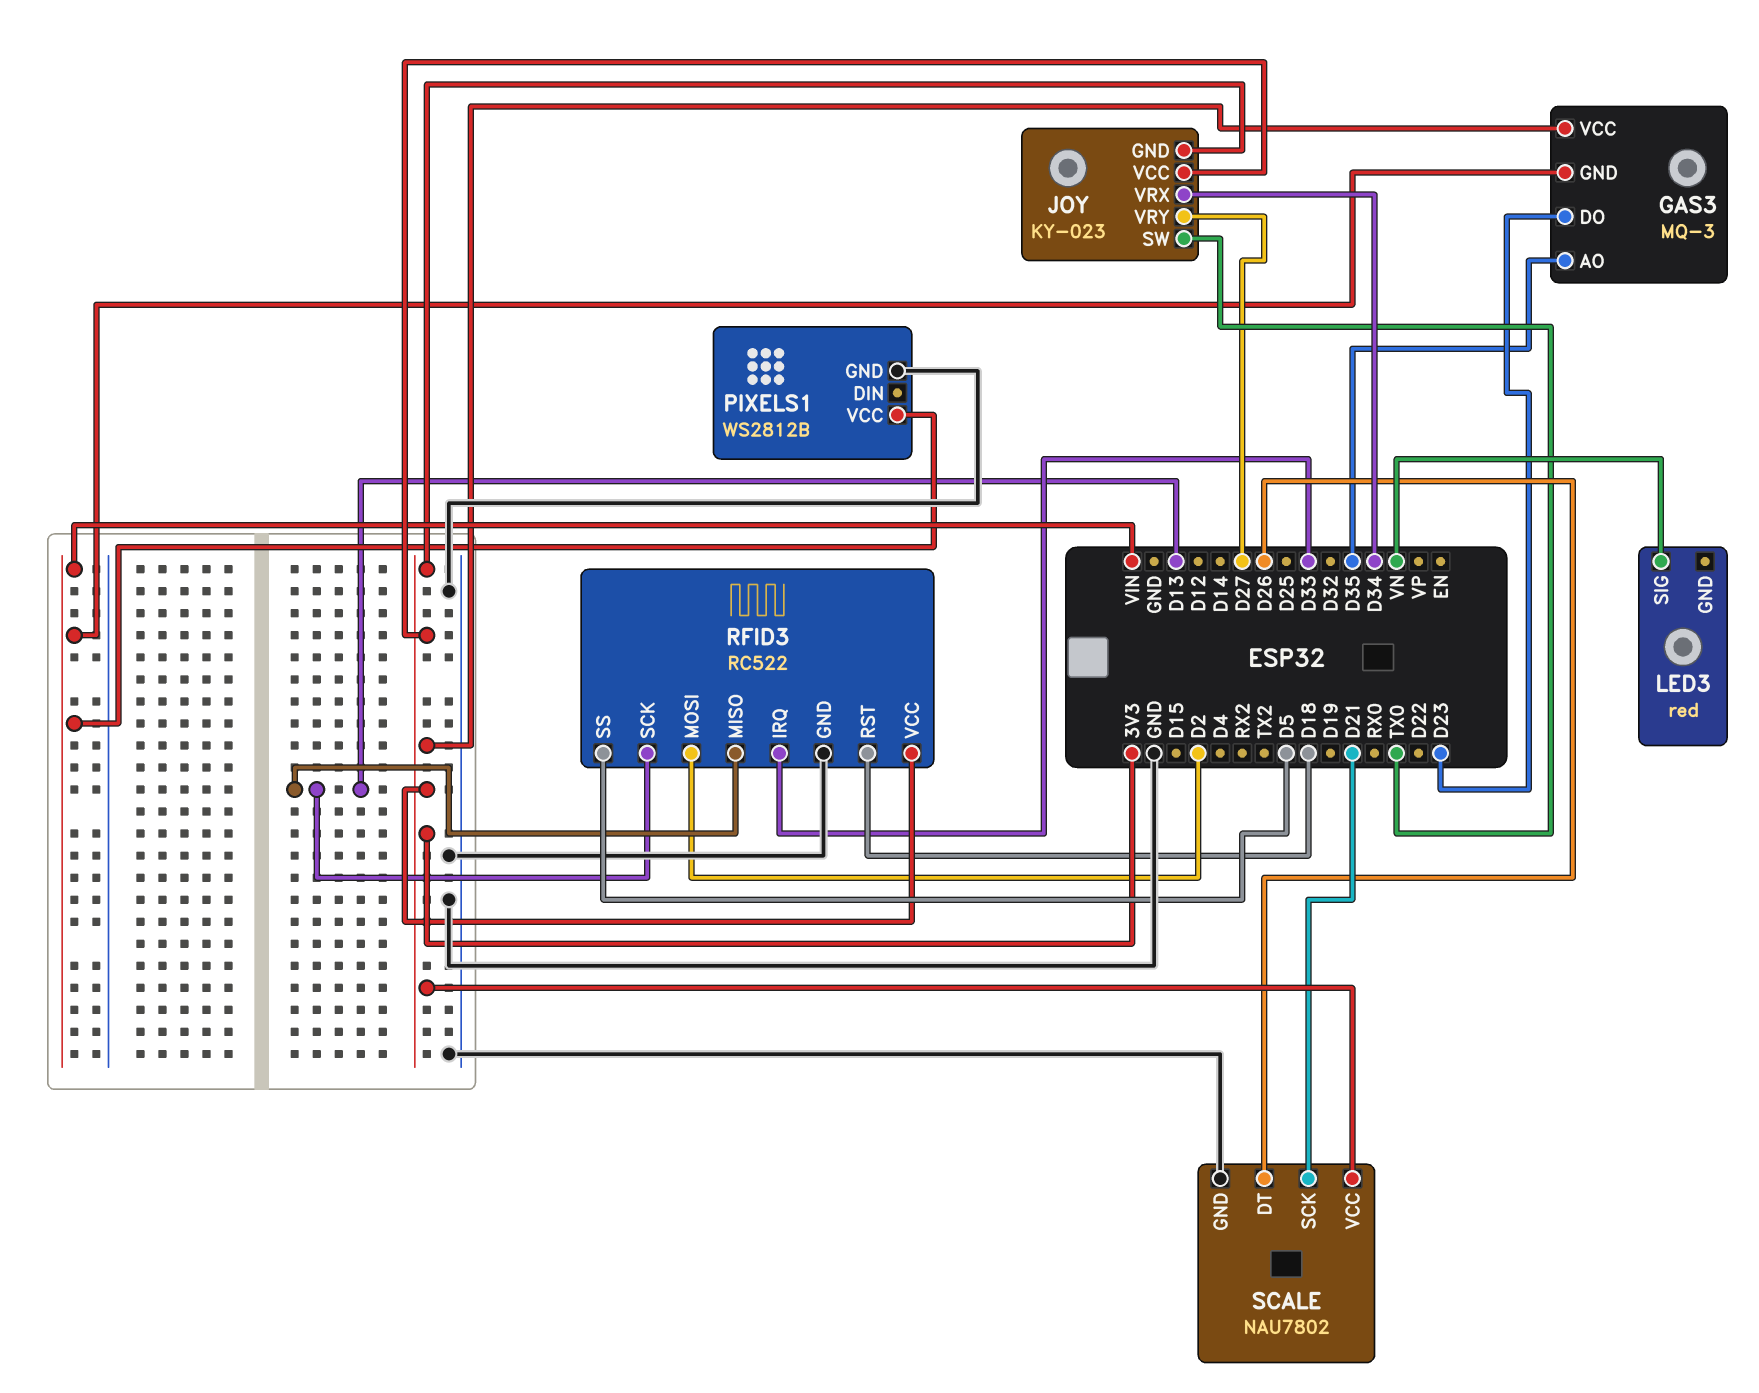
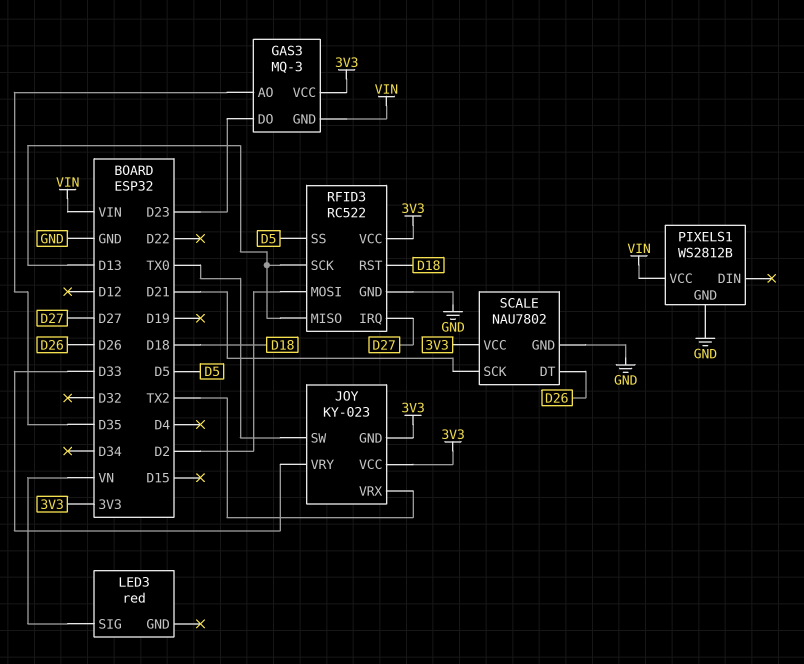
JOY pin VRX: D34 -> TX2
JOY pin VRY: D27 -> D33
RFID3 pin IRQ: D33 -> D27

